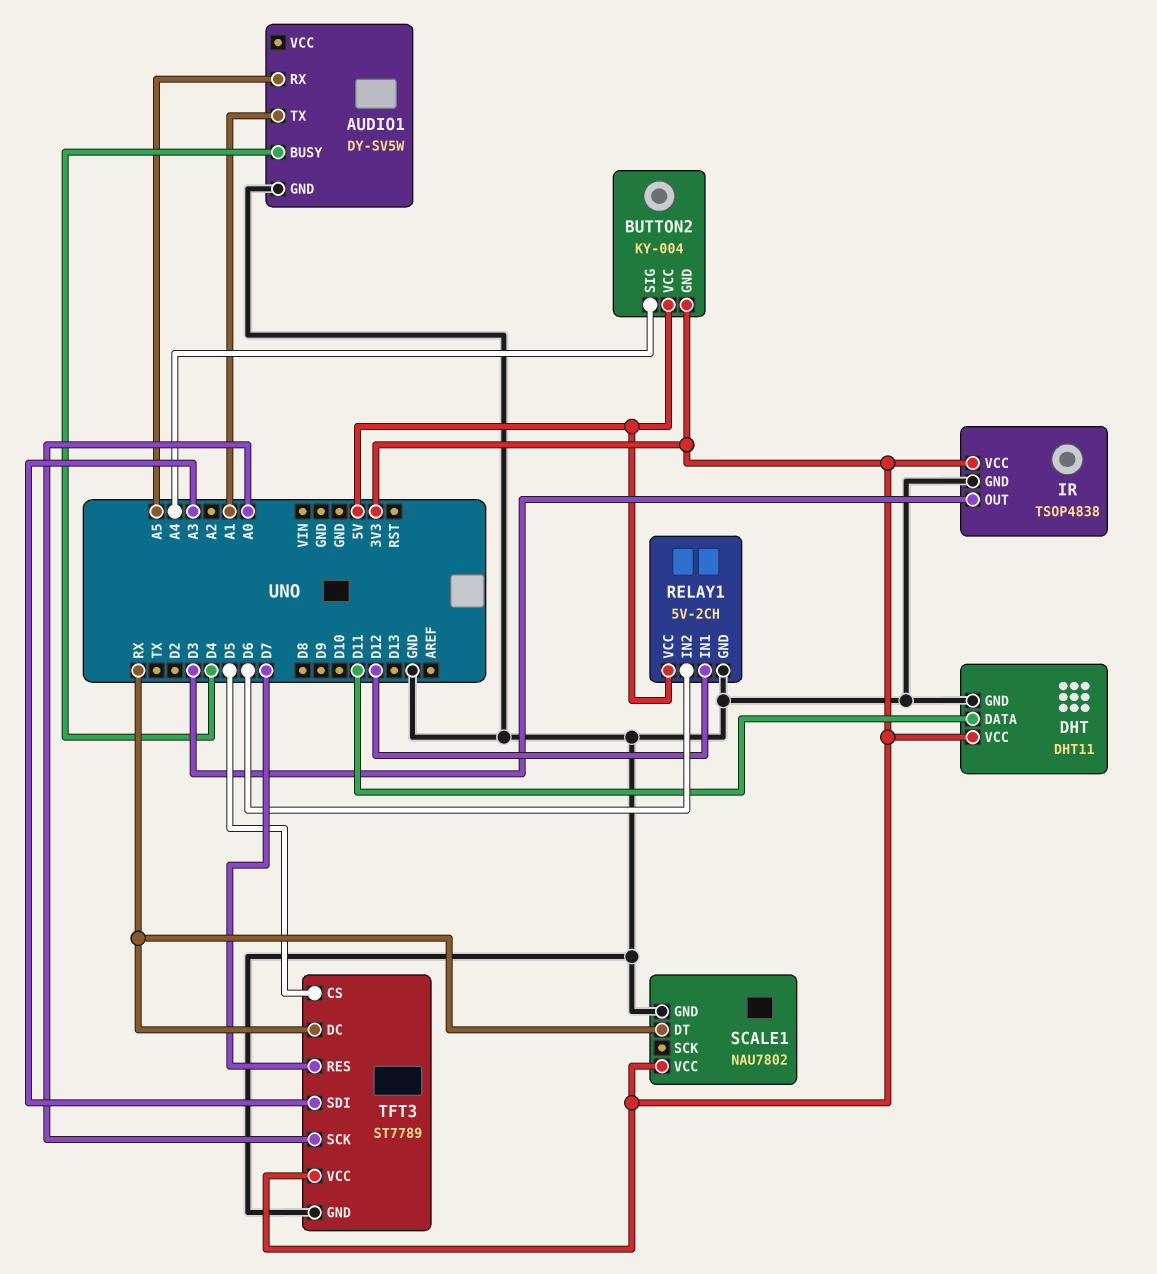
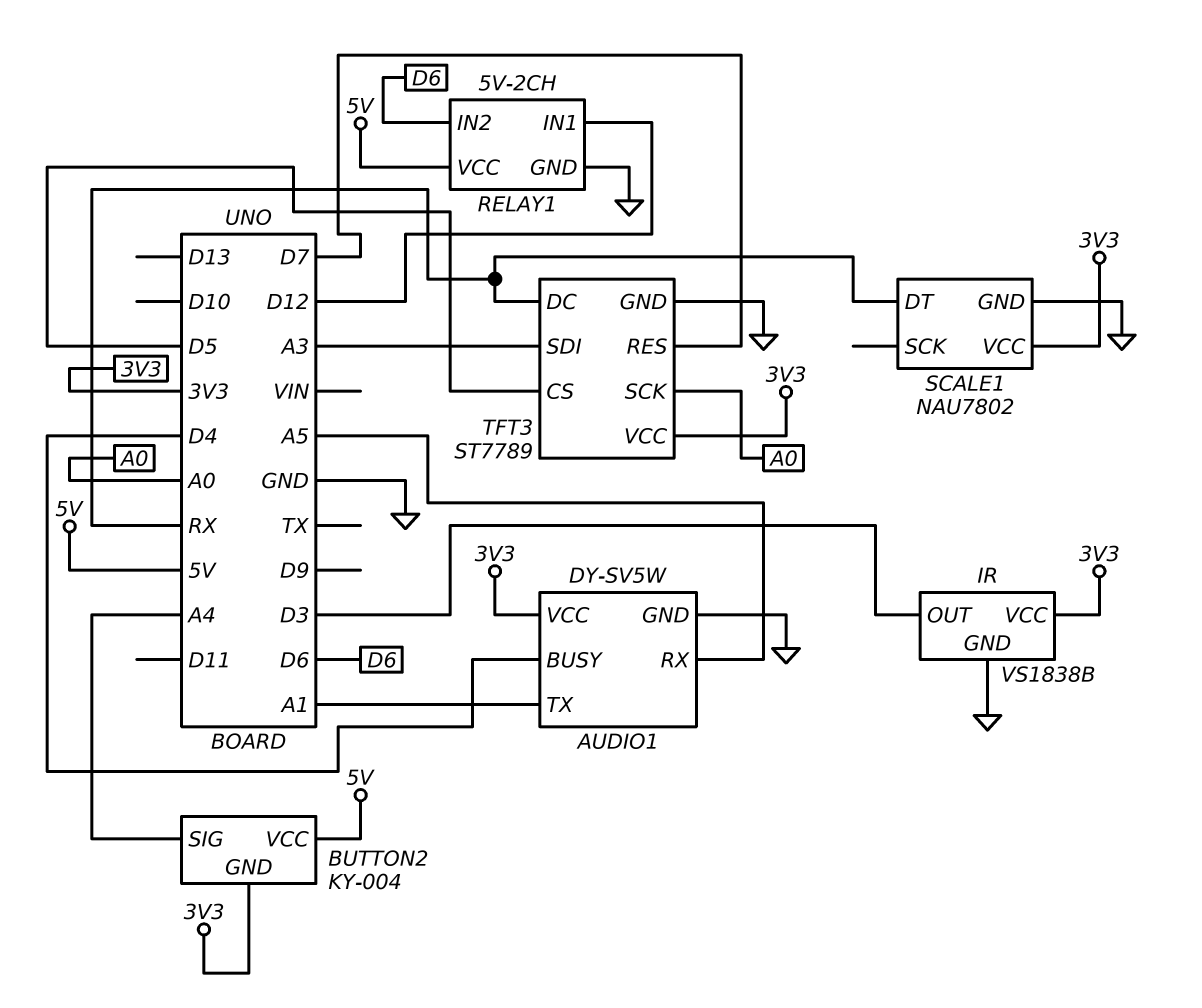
AUDIO1 pin VCC: none -> 3V3
DHT: DHT11 -> none
DHT pin DATA: D11 -> none
DHT pin GND: GND -> none
DHT pin VCC: 3V3 -> none
IR: TSOP4838 -> VS1838B

